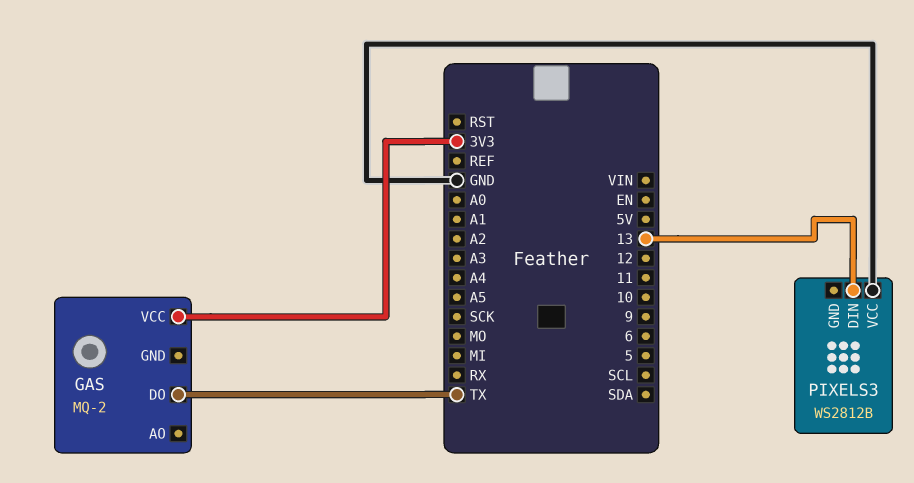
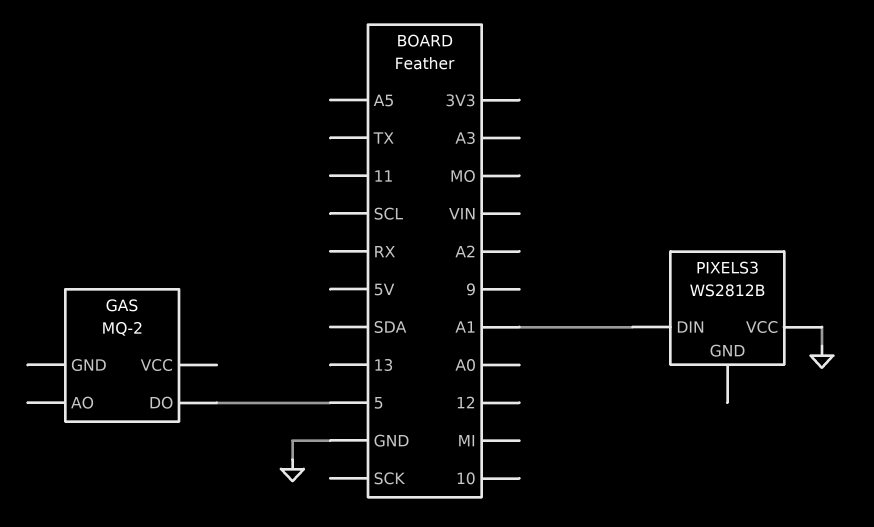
GAS pin DO: TX -> 5
GAS pin VCC: 3V3 -> none
PIXELS3 pin DIN: 13 -> A1

